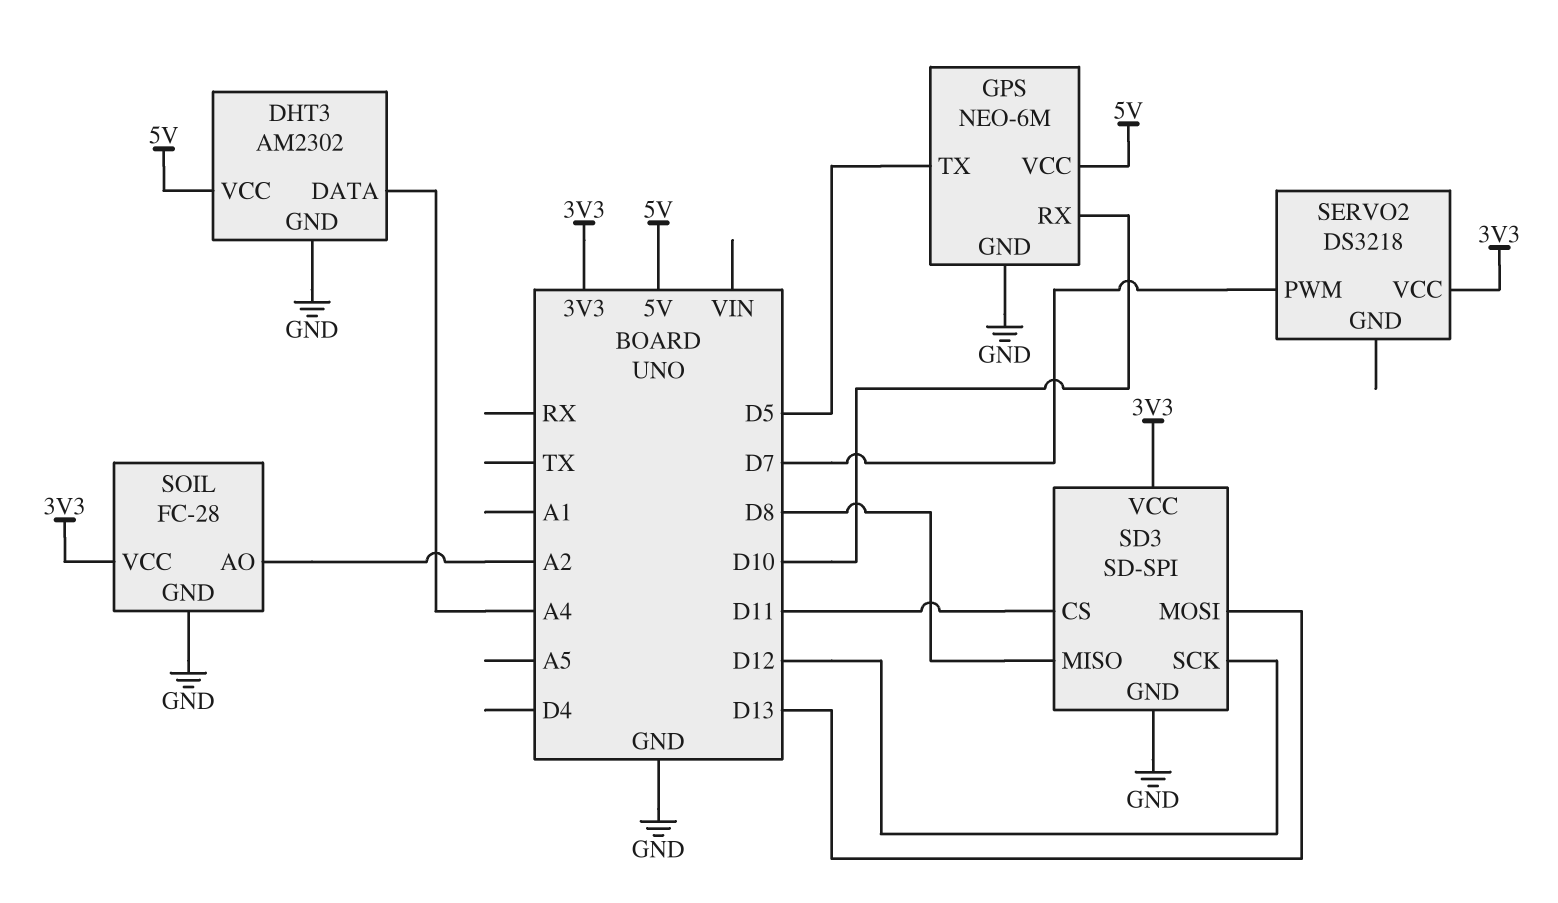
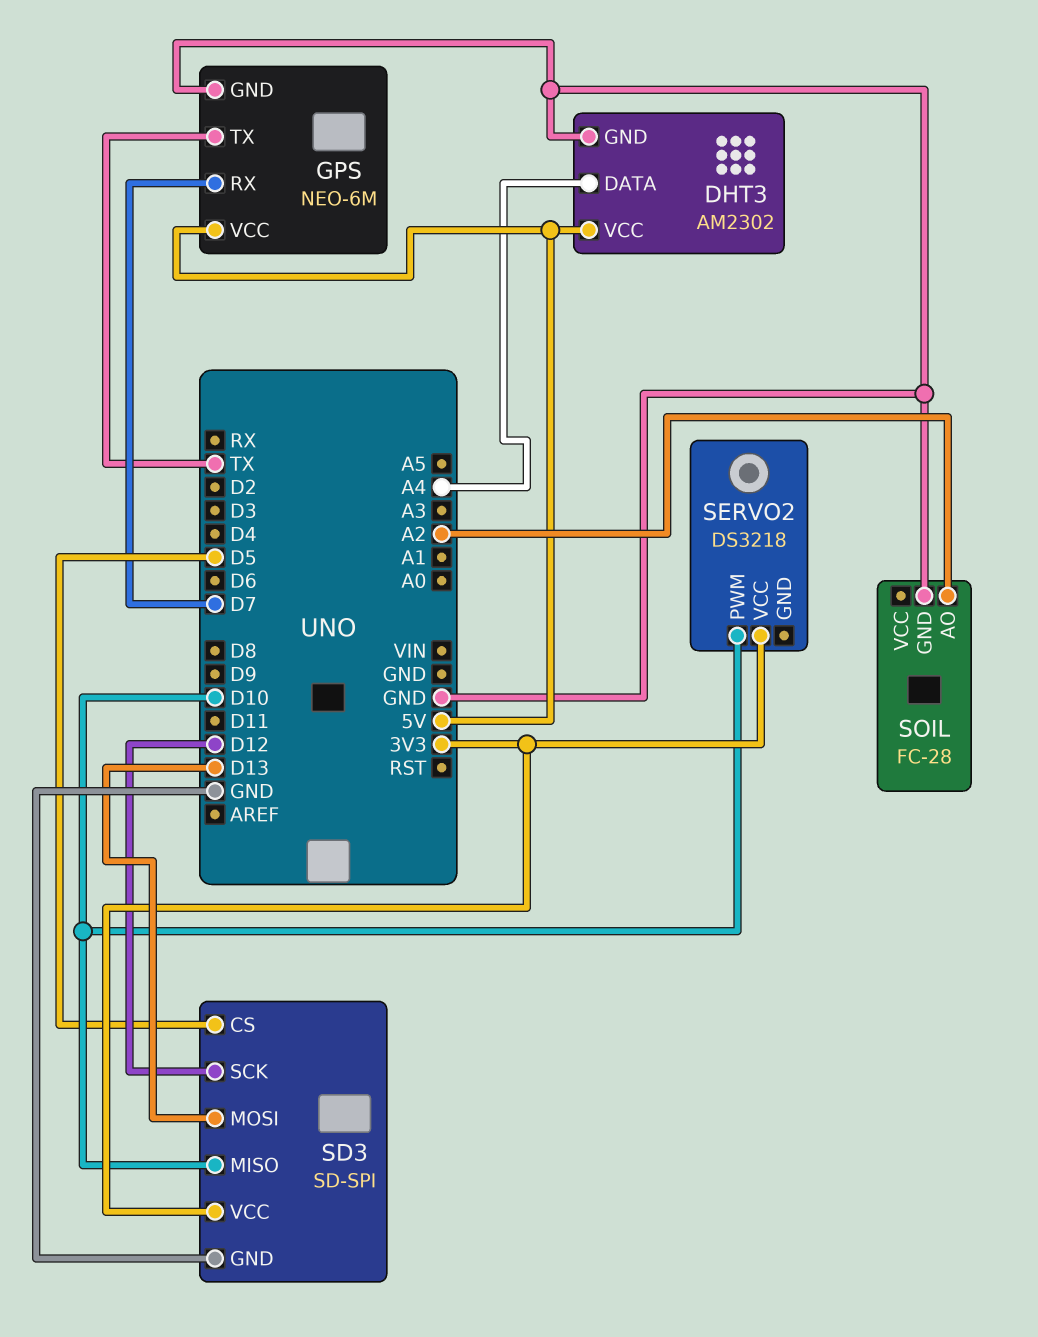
GPS pin RX: D10 -> D7
GPS pin TX: D5 -> TX
SD3 pin CS: D11 -> D5
SD3 pin MISO: D8 -> D10
SERVO2 pin PWM: D7 -> D10
SOIL pin VCC: 3V3 -> none

